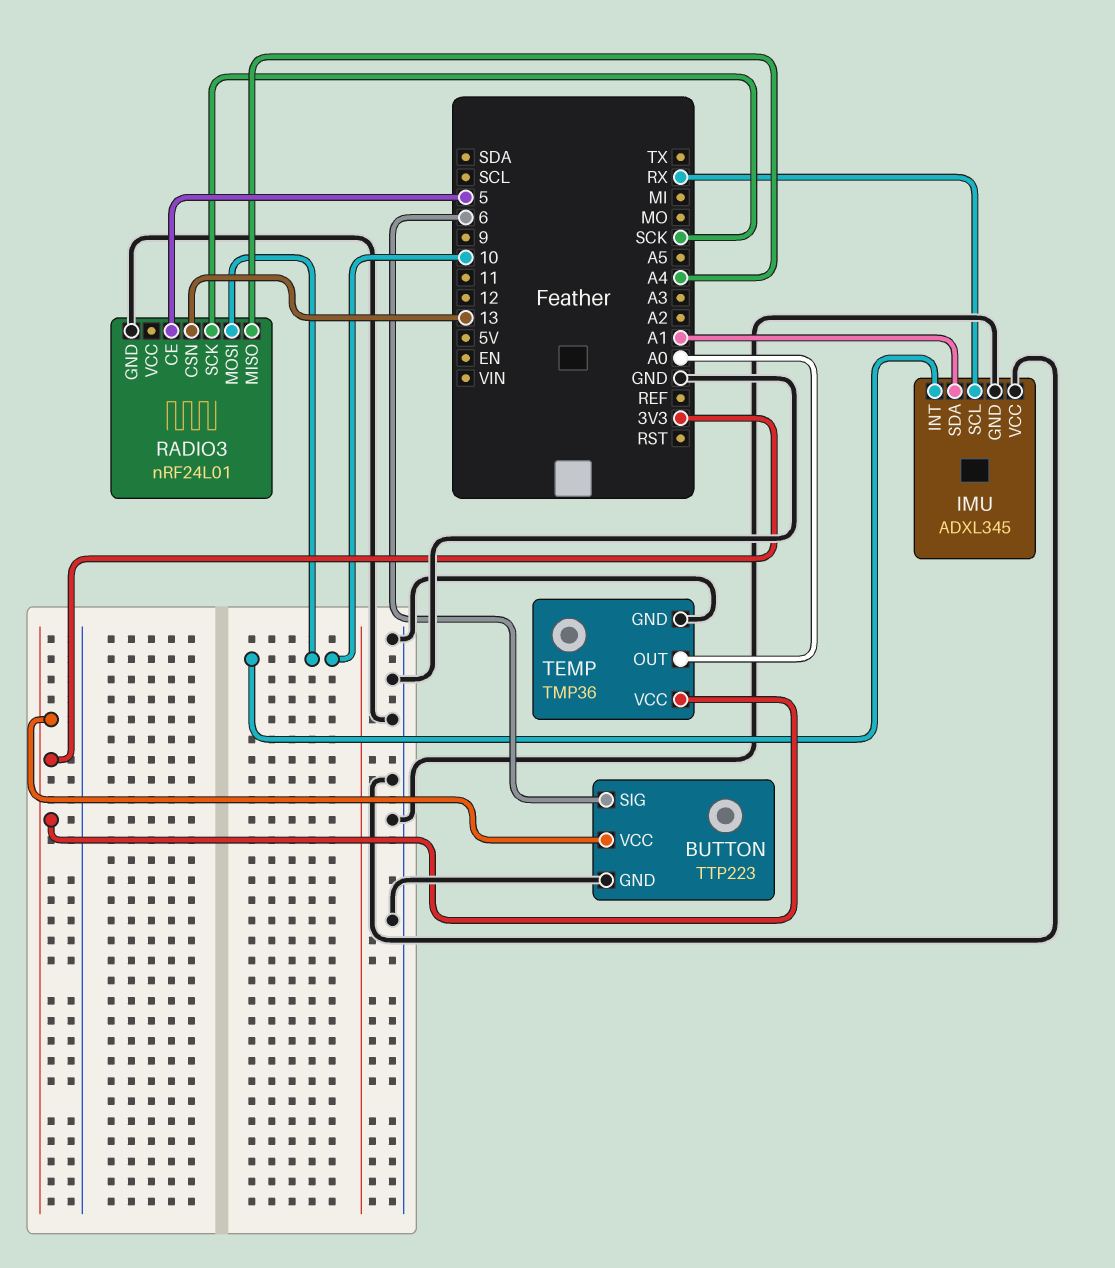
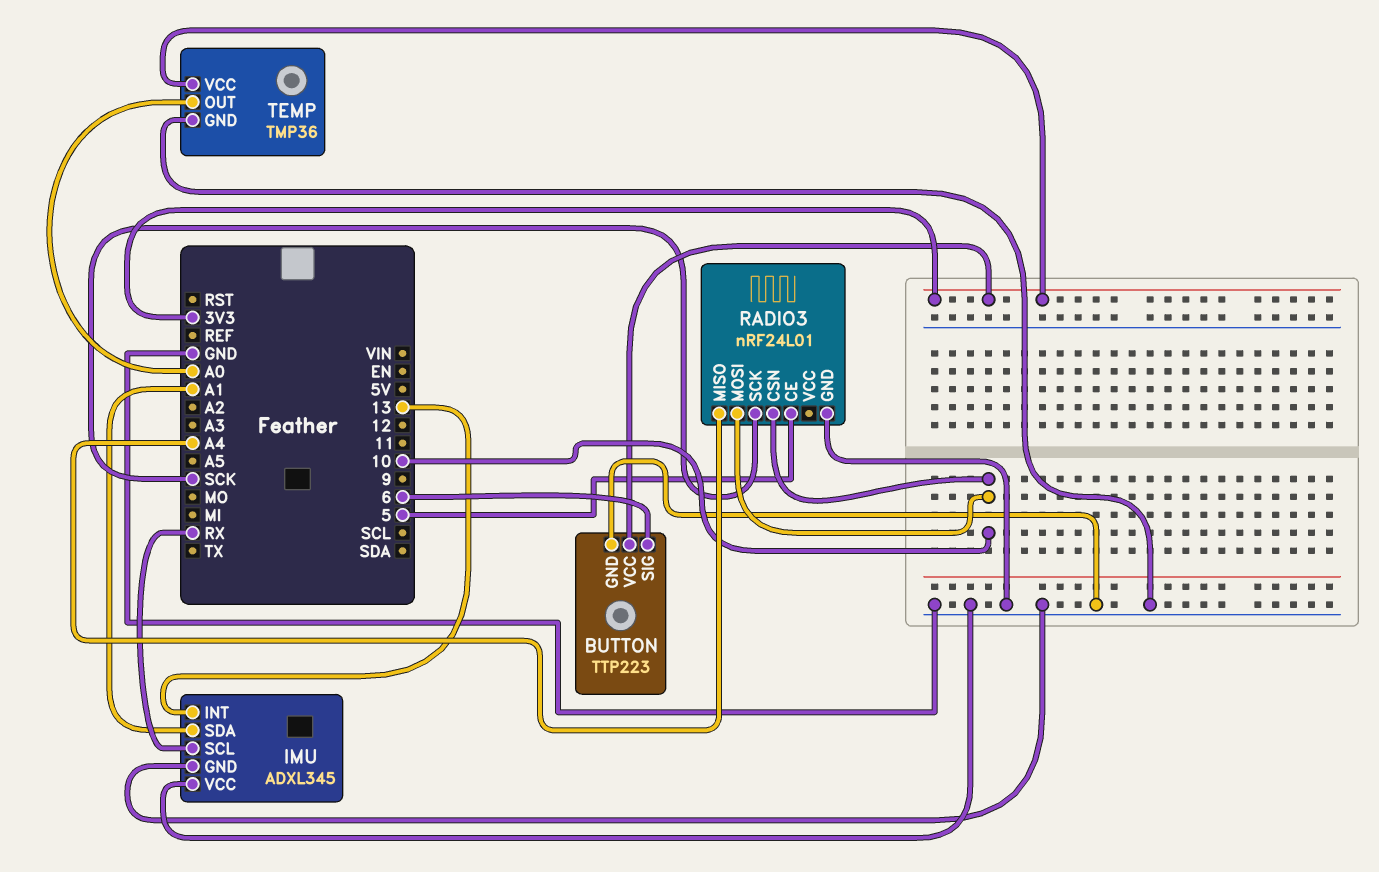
IMU pin INT: 10 -> 13
RADIO3 pin CSN: 13 -> 10

